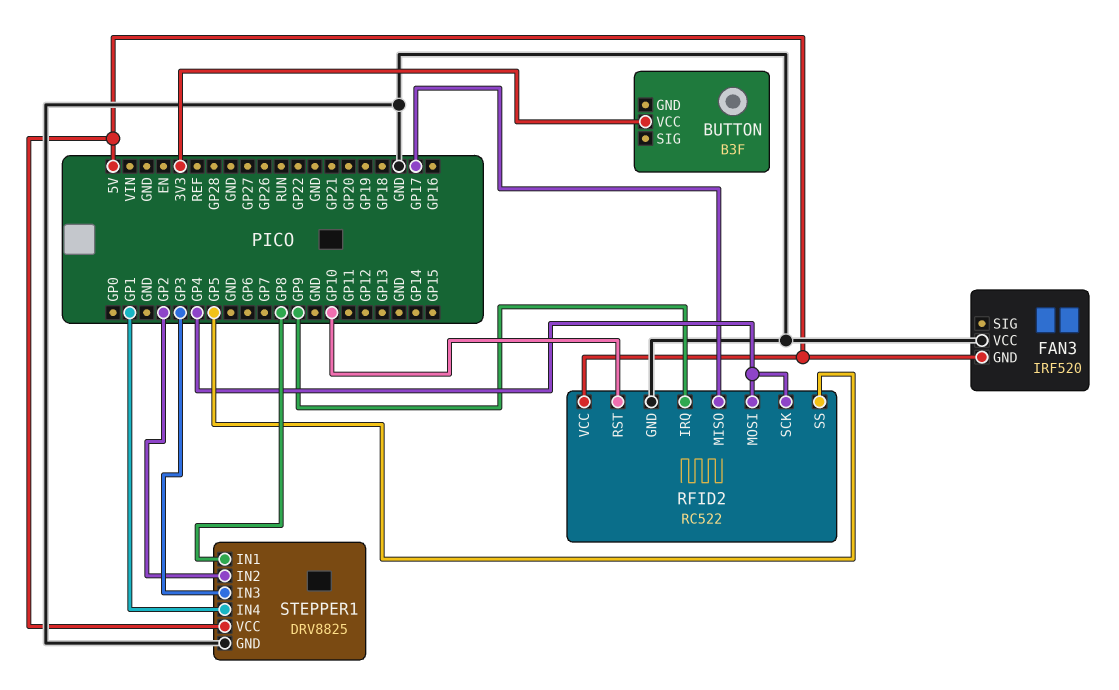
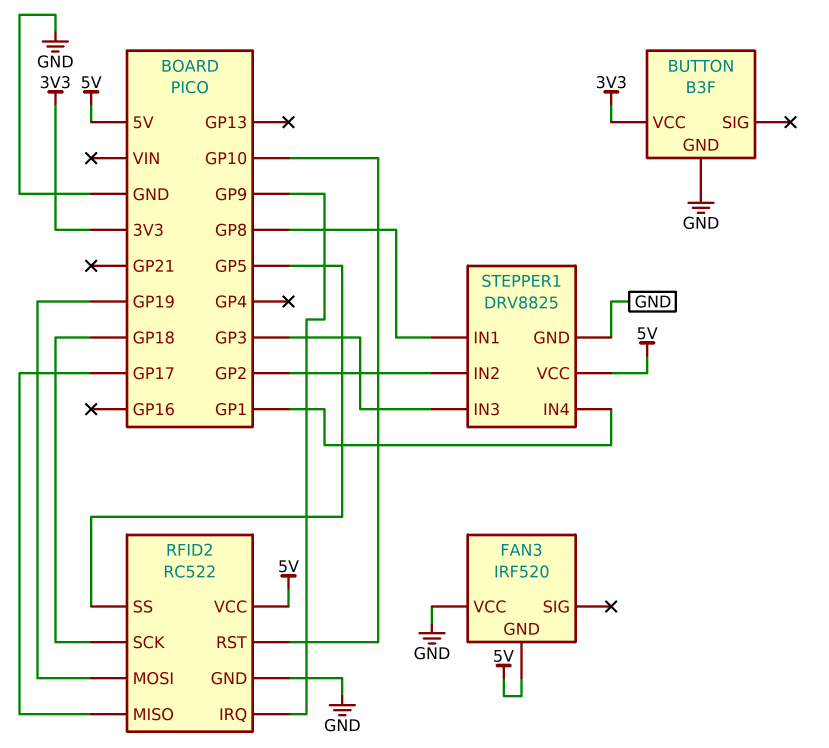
BUTTON pin GND: none -> GND
RFID2 pin MOSI: GP4 -> GP19
RFID2 pin SCK: GP4 -> GP18

